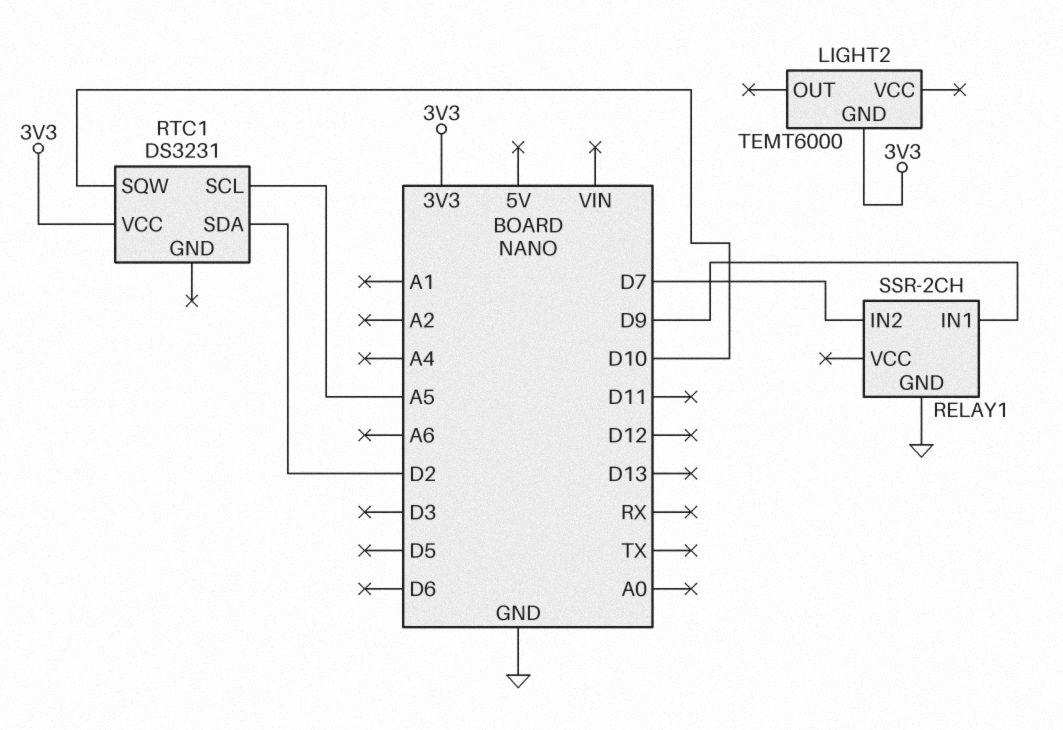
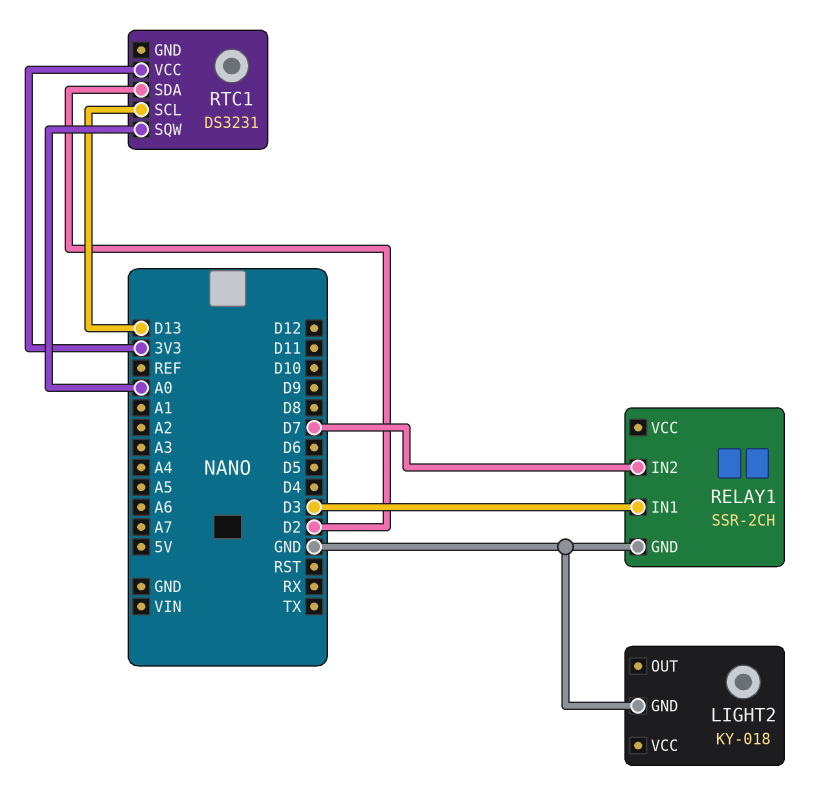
LIGHT2: TEMT6000 -> KY-018
LIGHT2 pin GND: 3V3 -> GND
RELAY1 pin IN1: D9 -> D3
RTC1 pin SCL: A5 -> D13
RTC1 pin SQW: D10 -> A0

